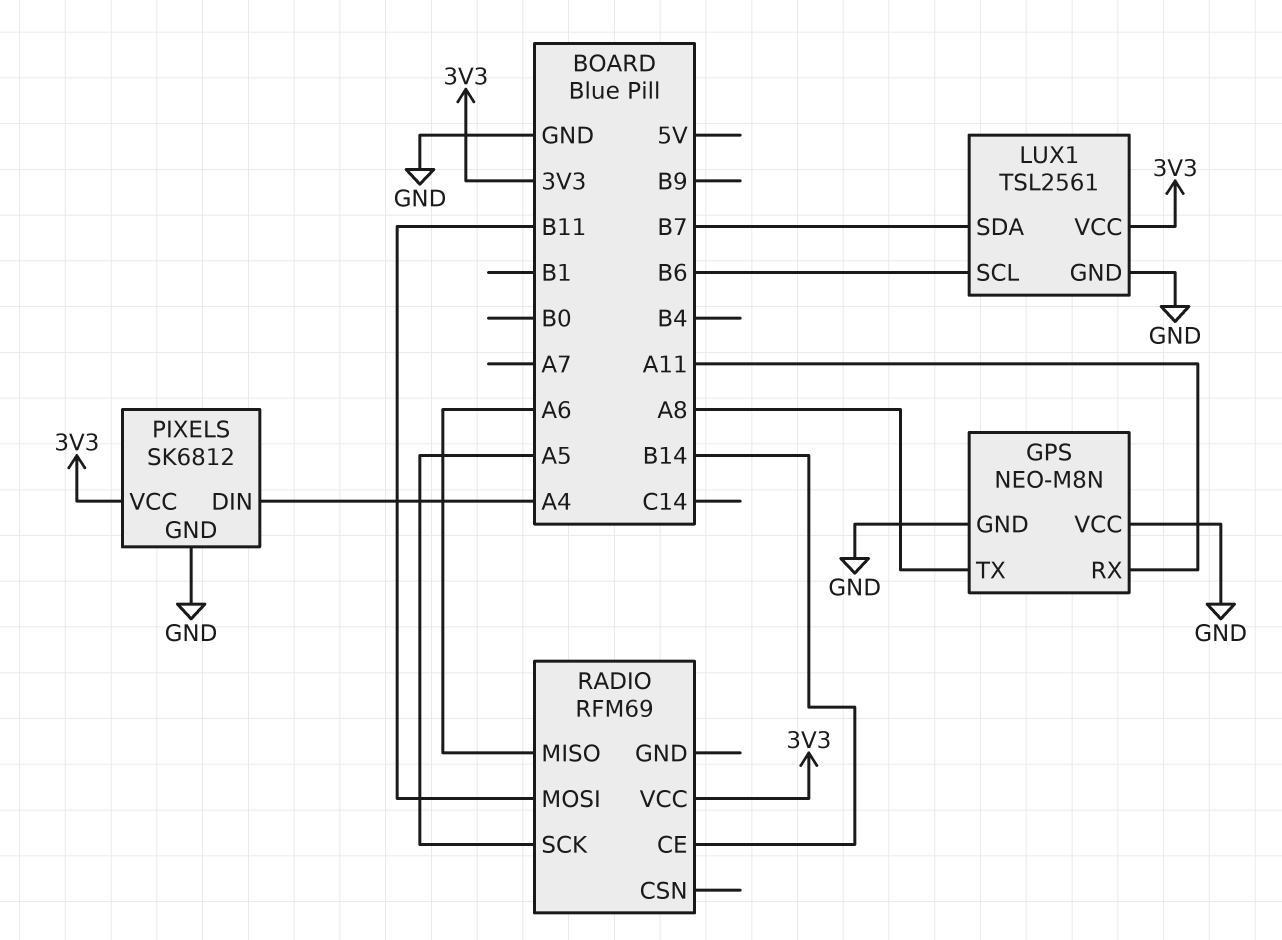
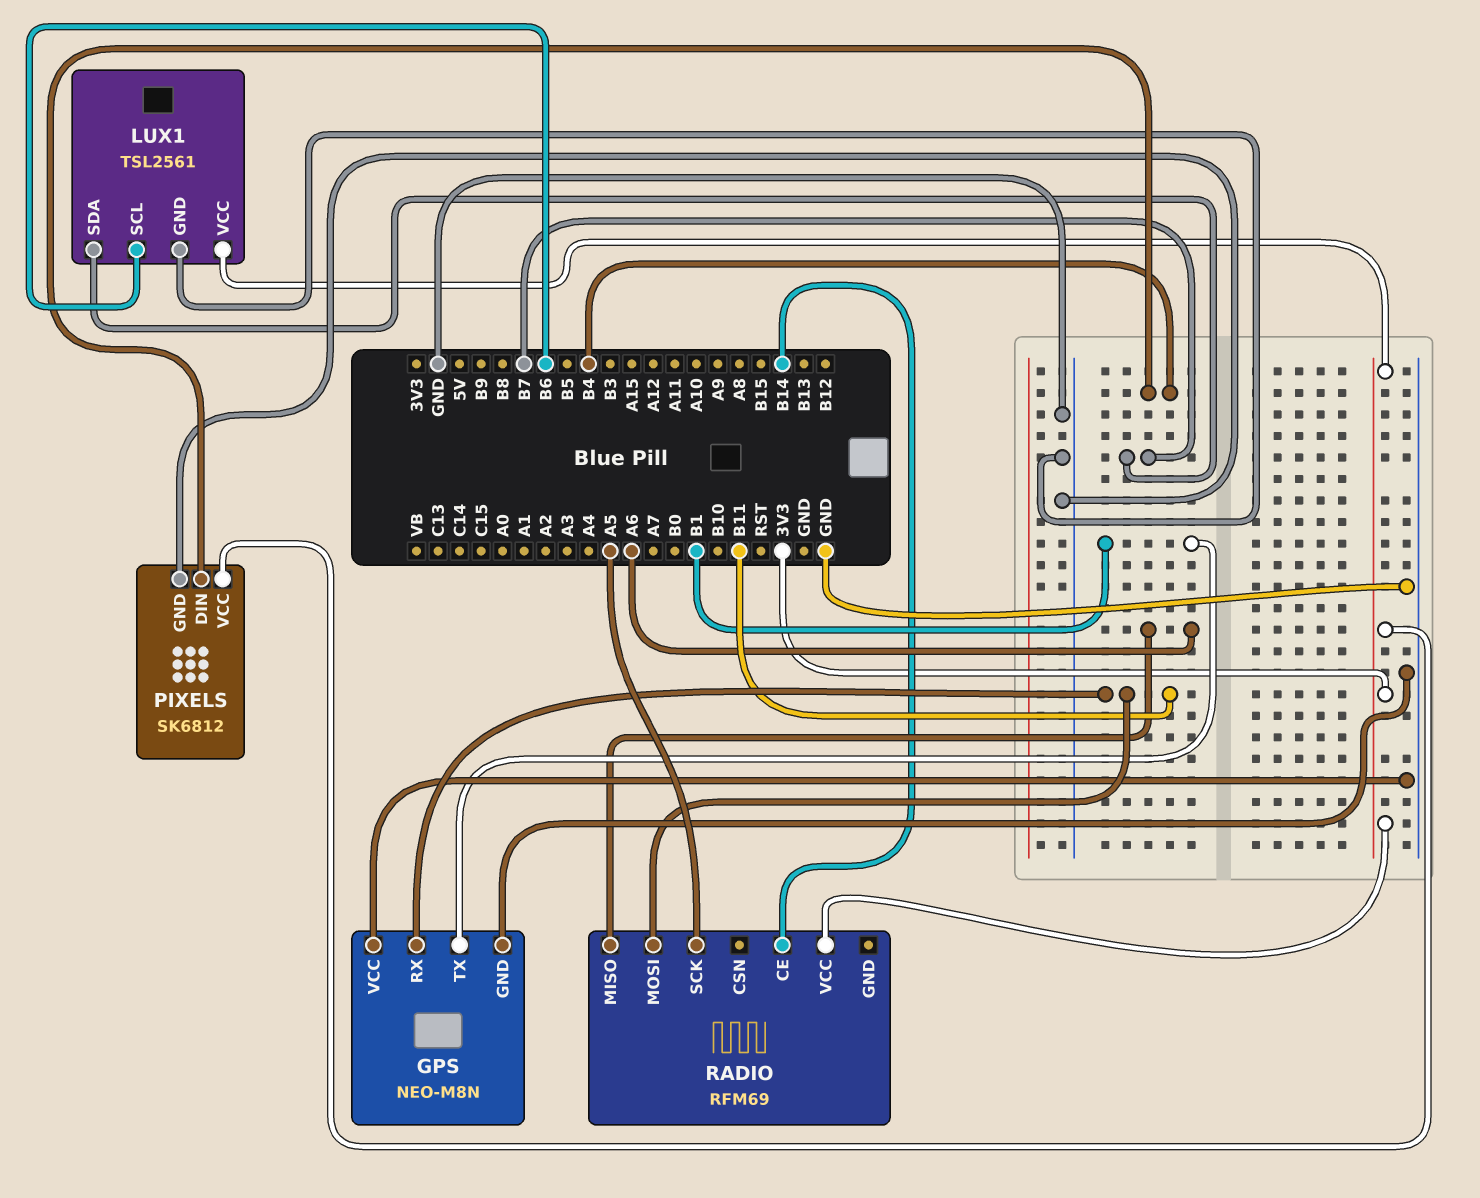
GPS pin RX: A11 -> B11
GPS pin TX: A8 -> B1
PIXELS pin DIN: A4 -> B4

